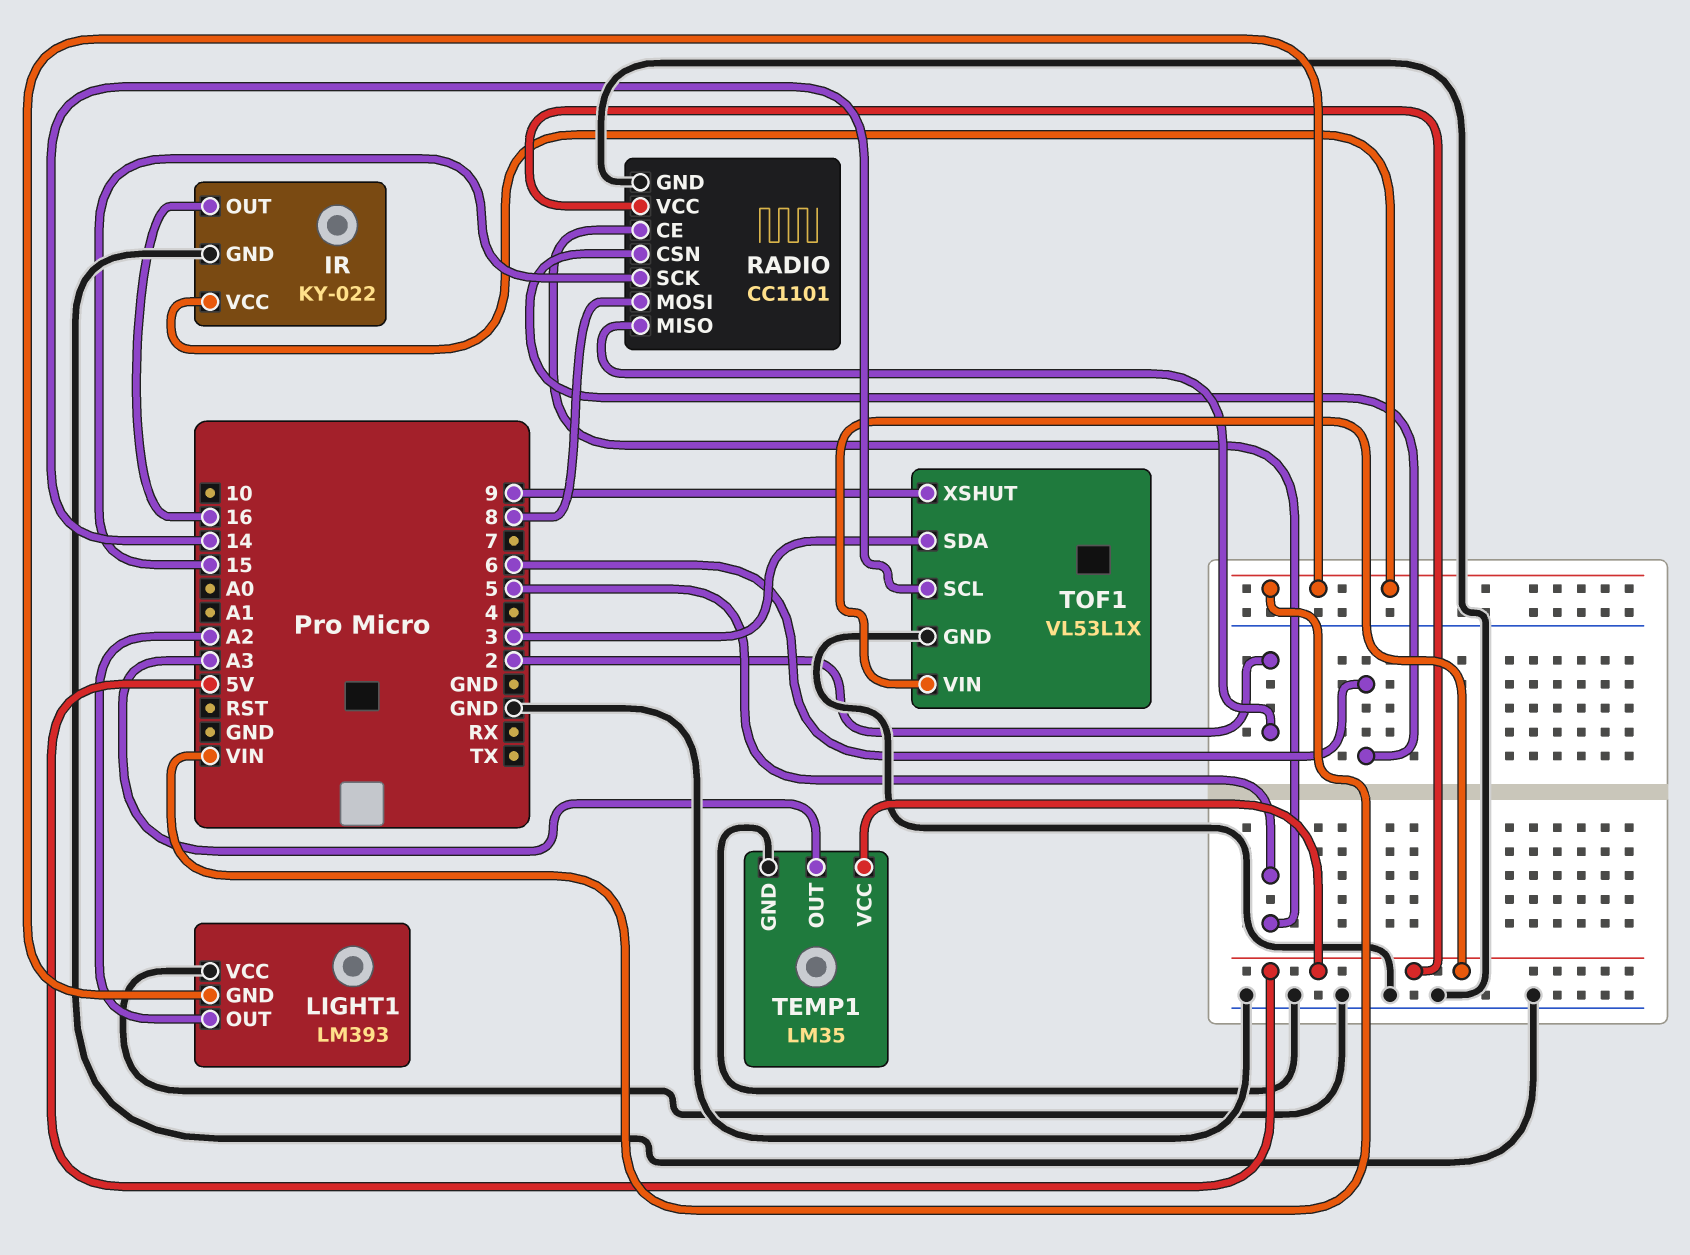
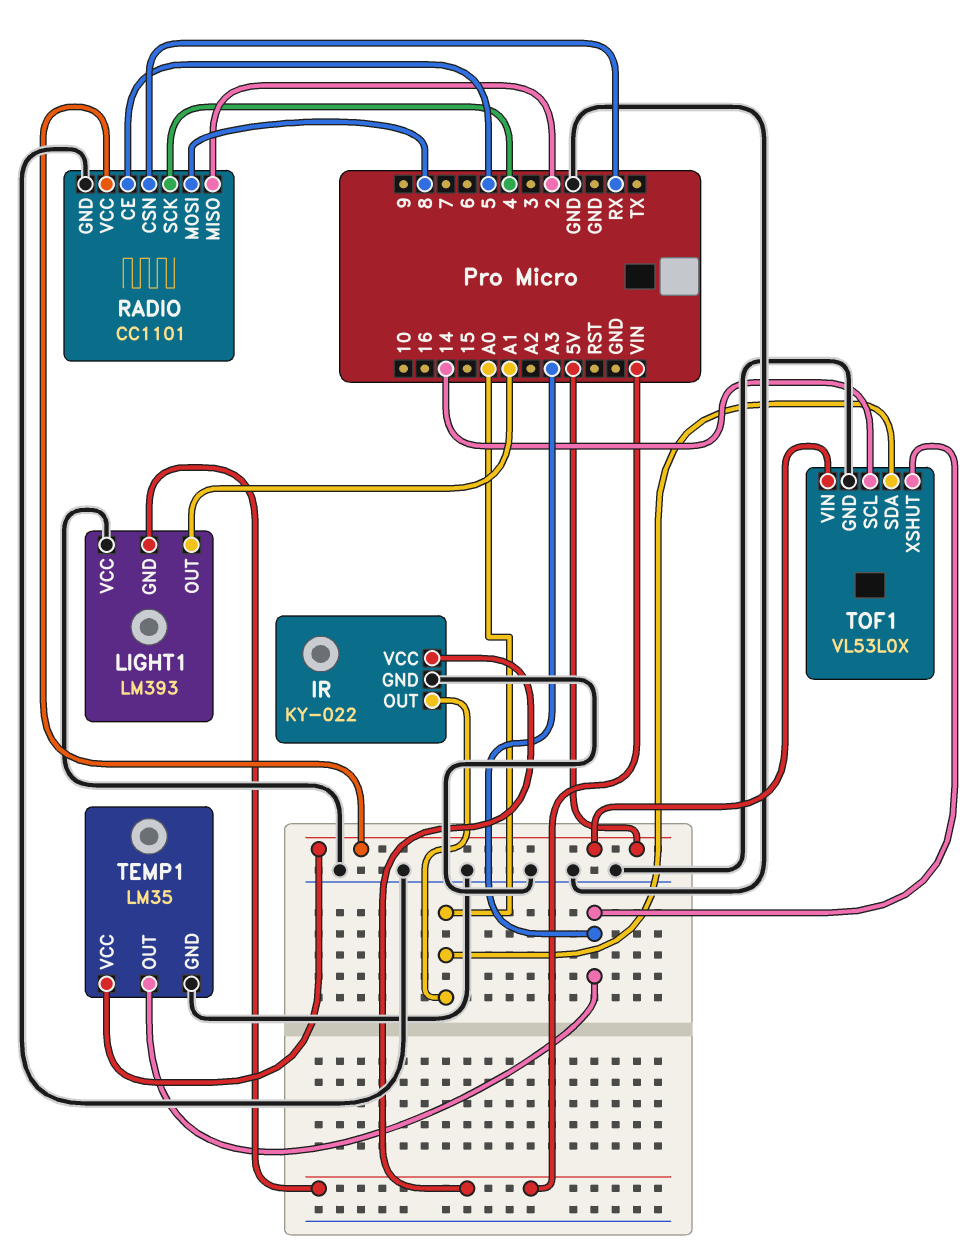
IR pin OUT: 16 -> A0
LIGHT1 pin OUT: A2 -> A1
RADIO pin CSN: 6 -> RX
RADIO pin SCK: 15 -> 4
TOF1: VL53L1X -> VL53L0X
TOF1 pin SDA: 3 -> A0
TOF1 pin XSHUT: 9 -> A3

